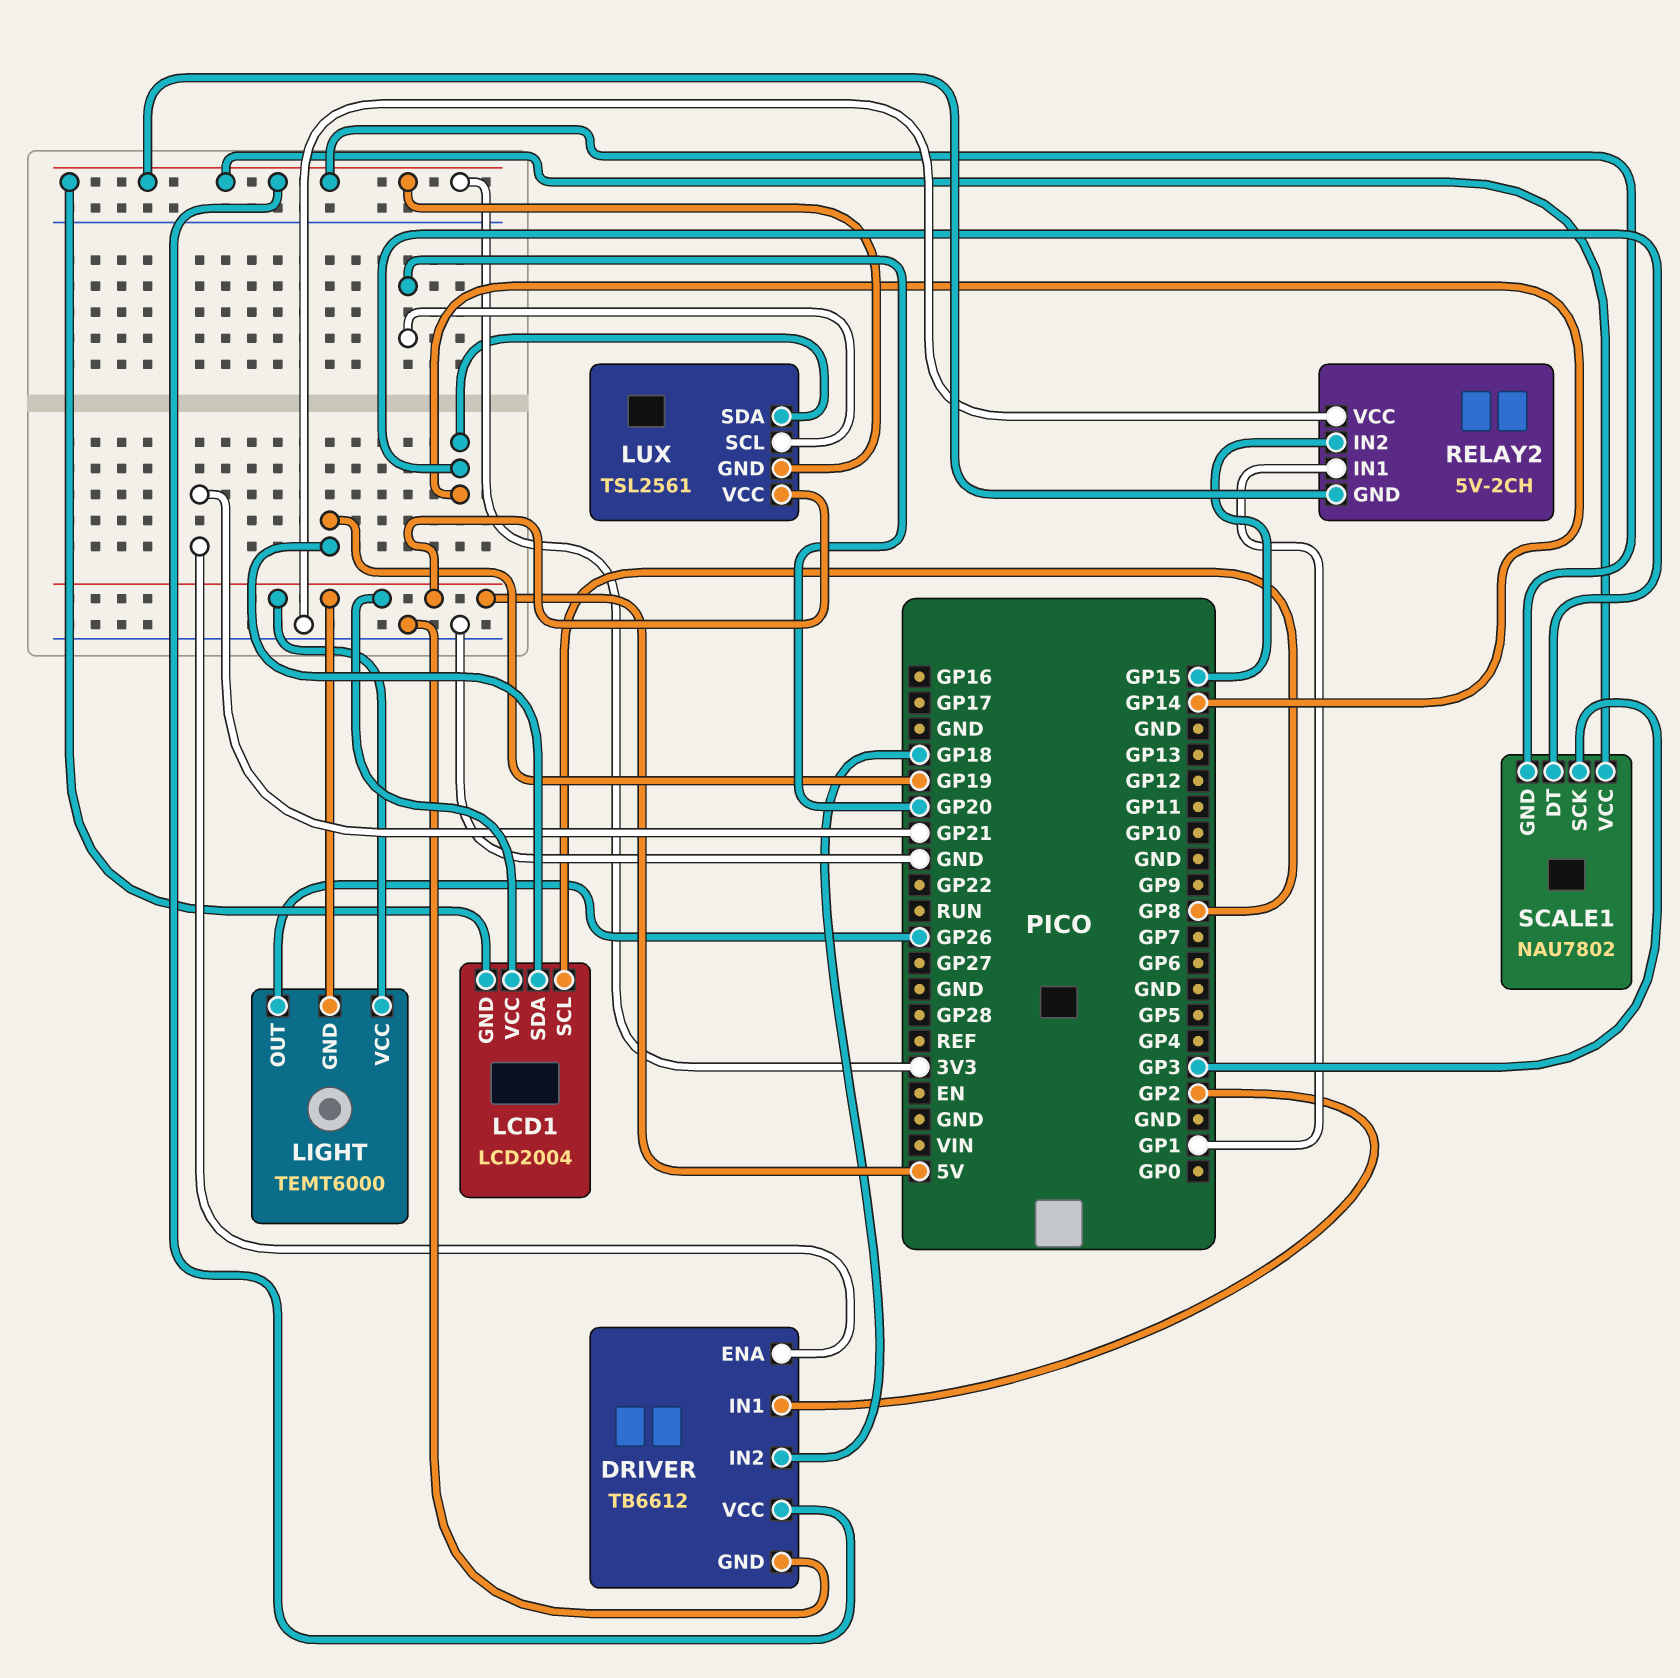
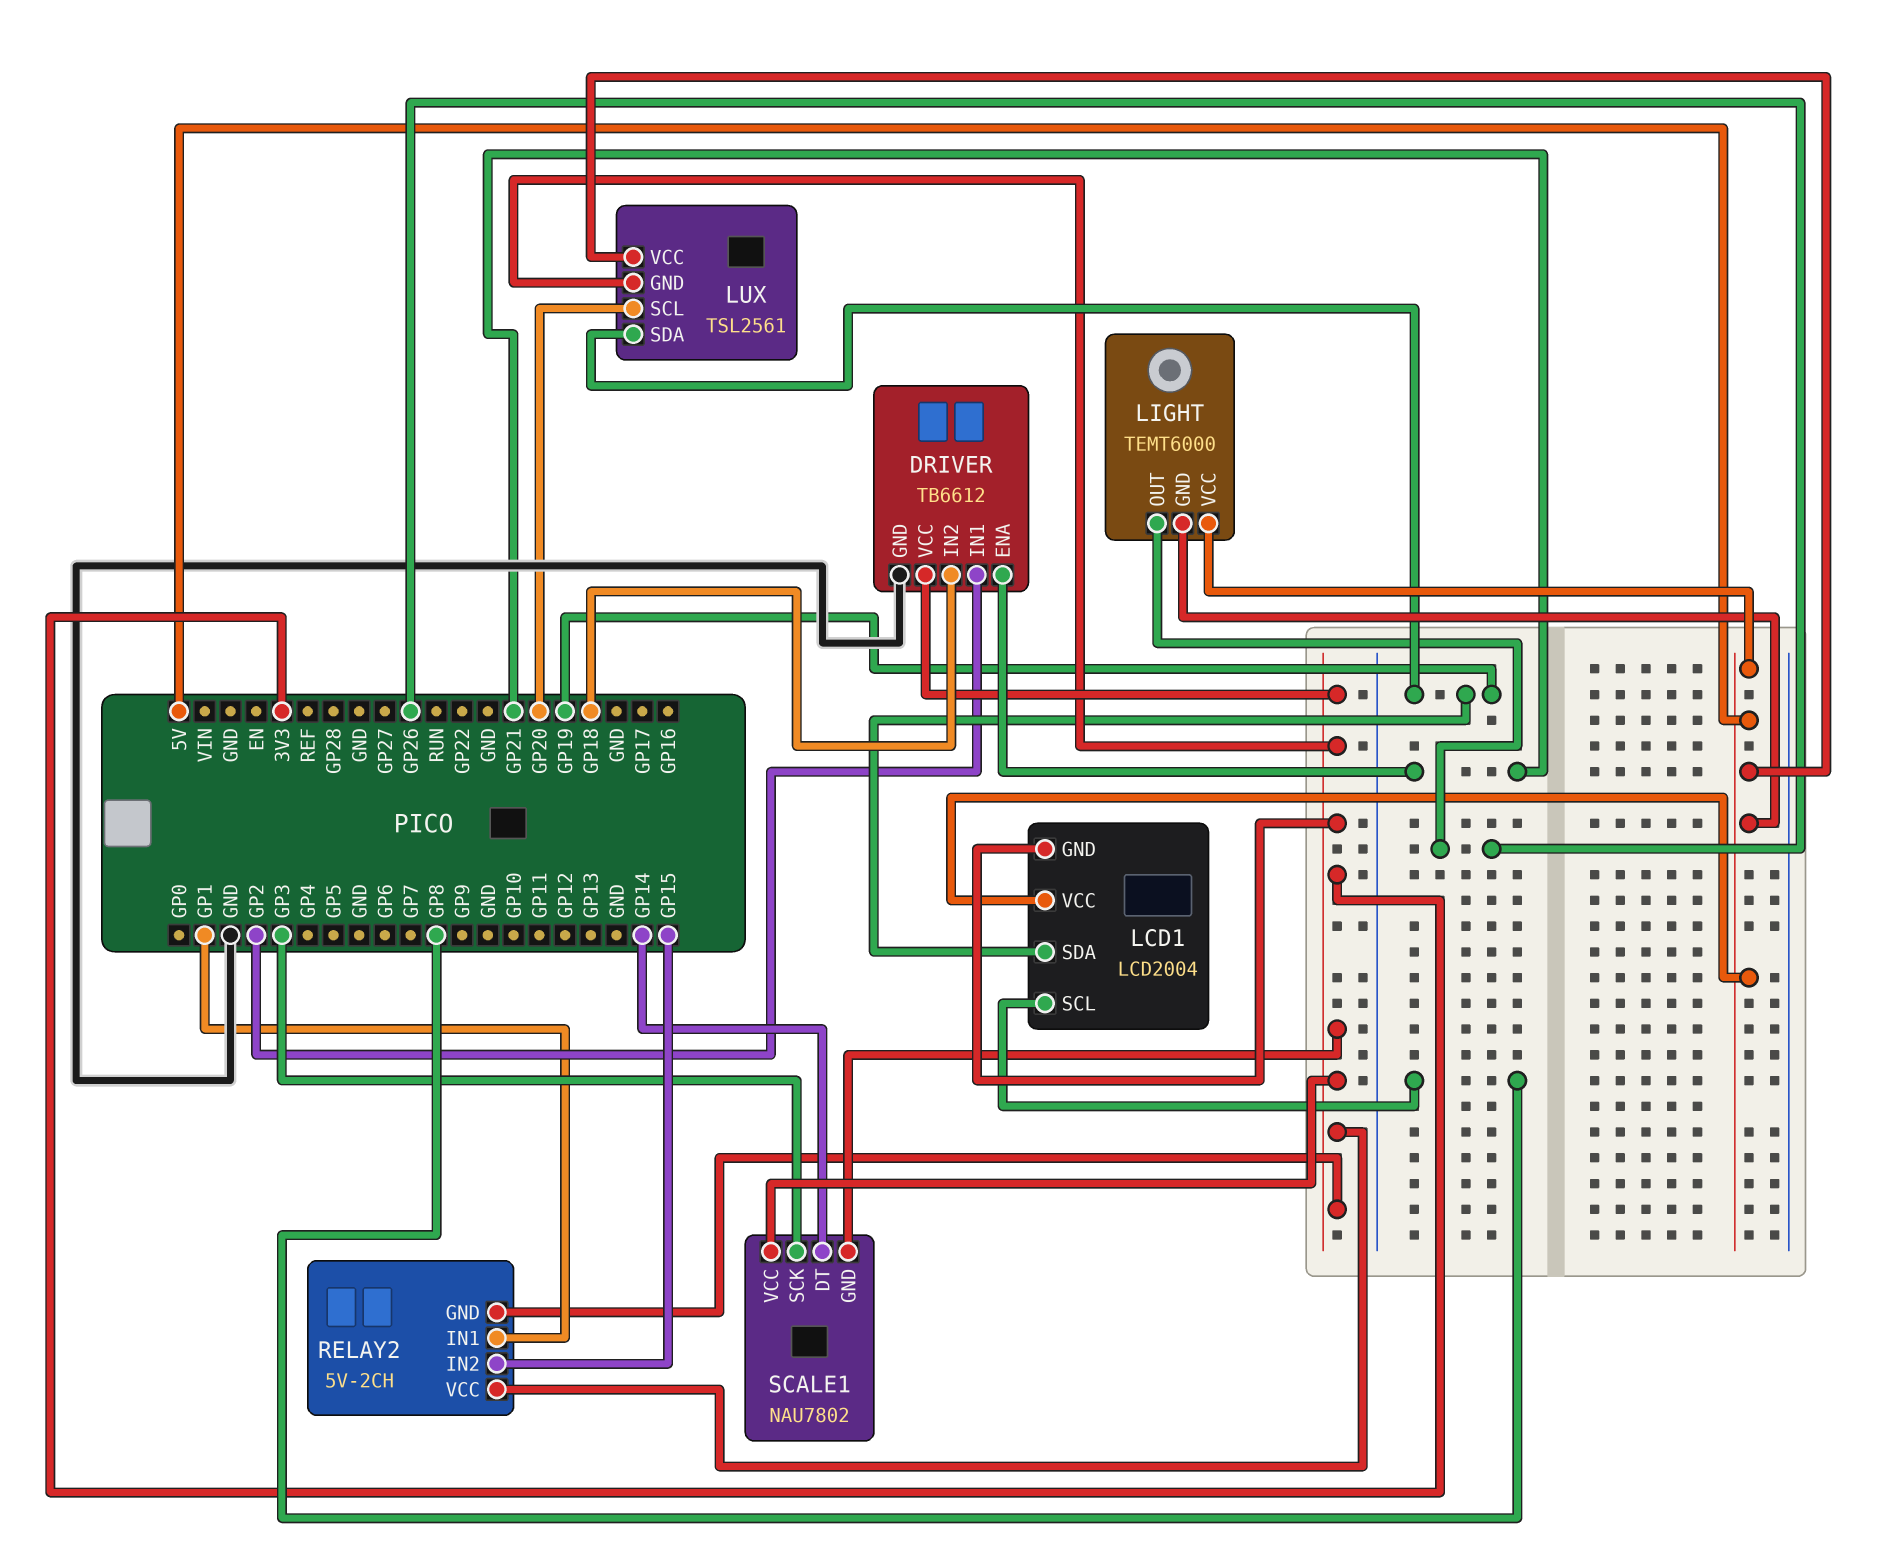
LUX pin SDA: GP14 -> GP19
RELAY2 pin VCC: GND -> 3V3

